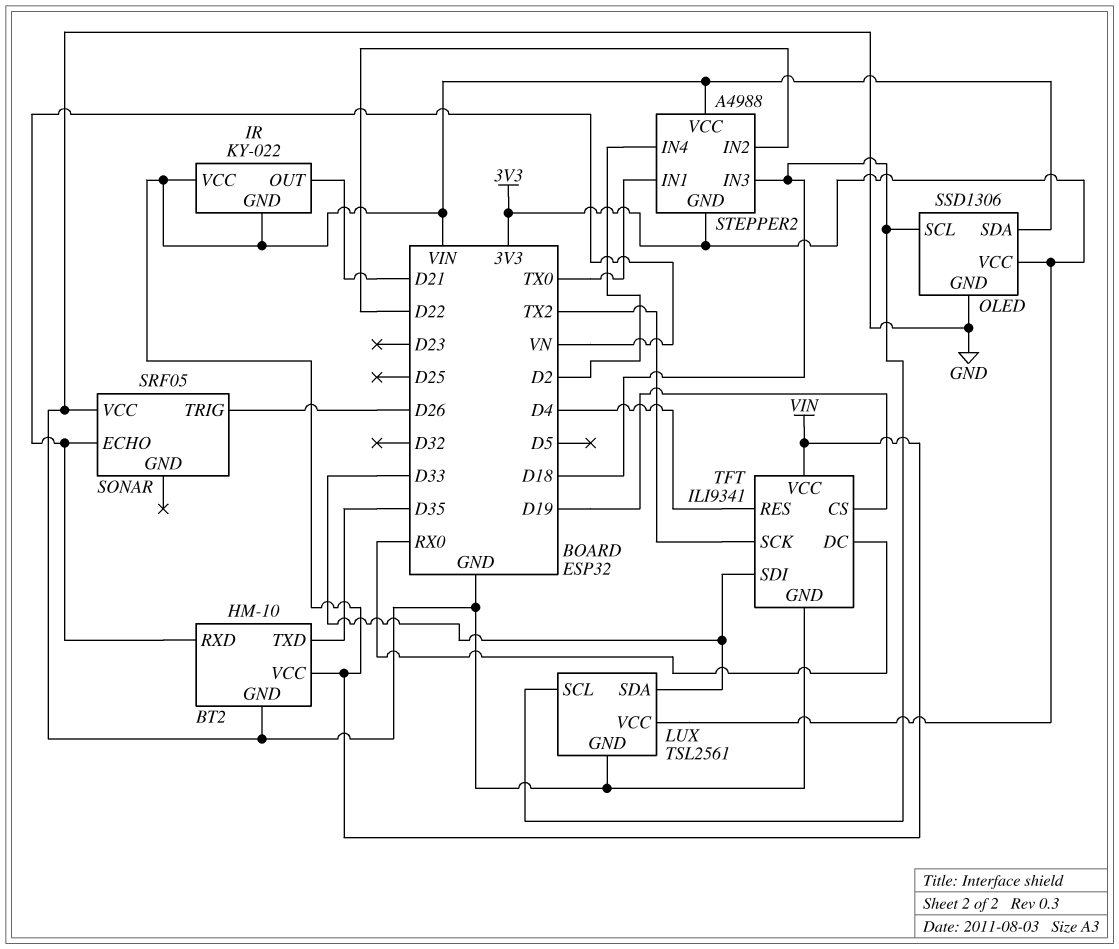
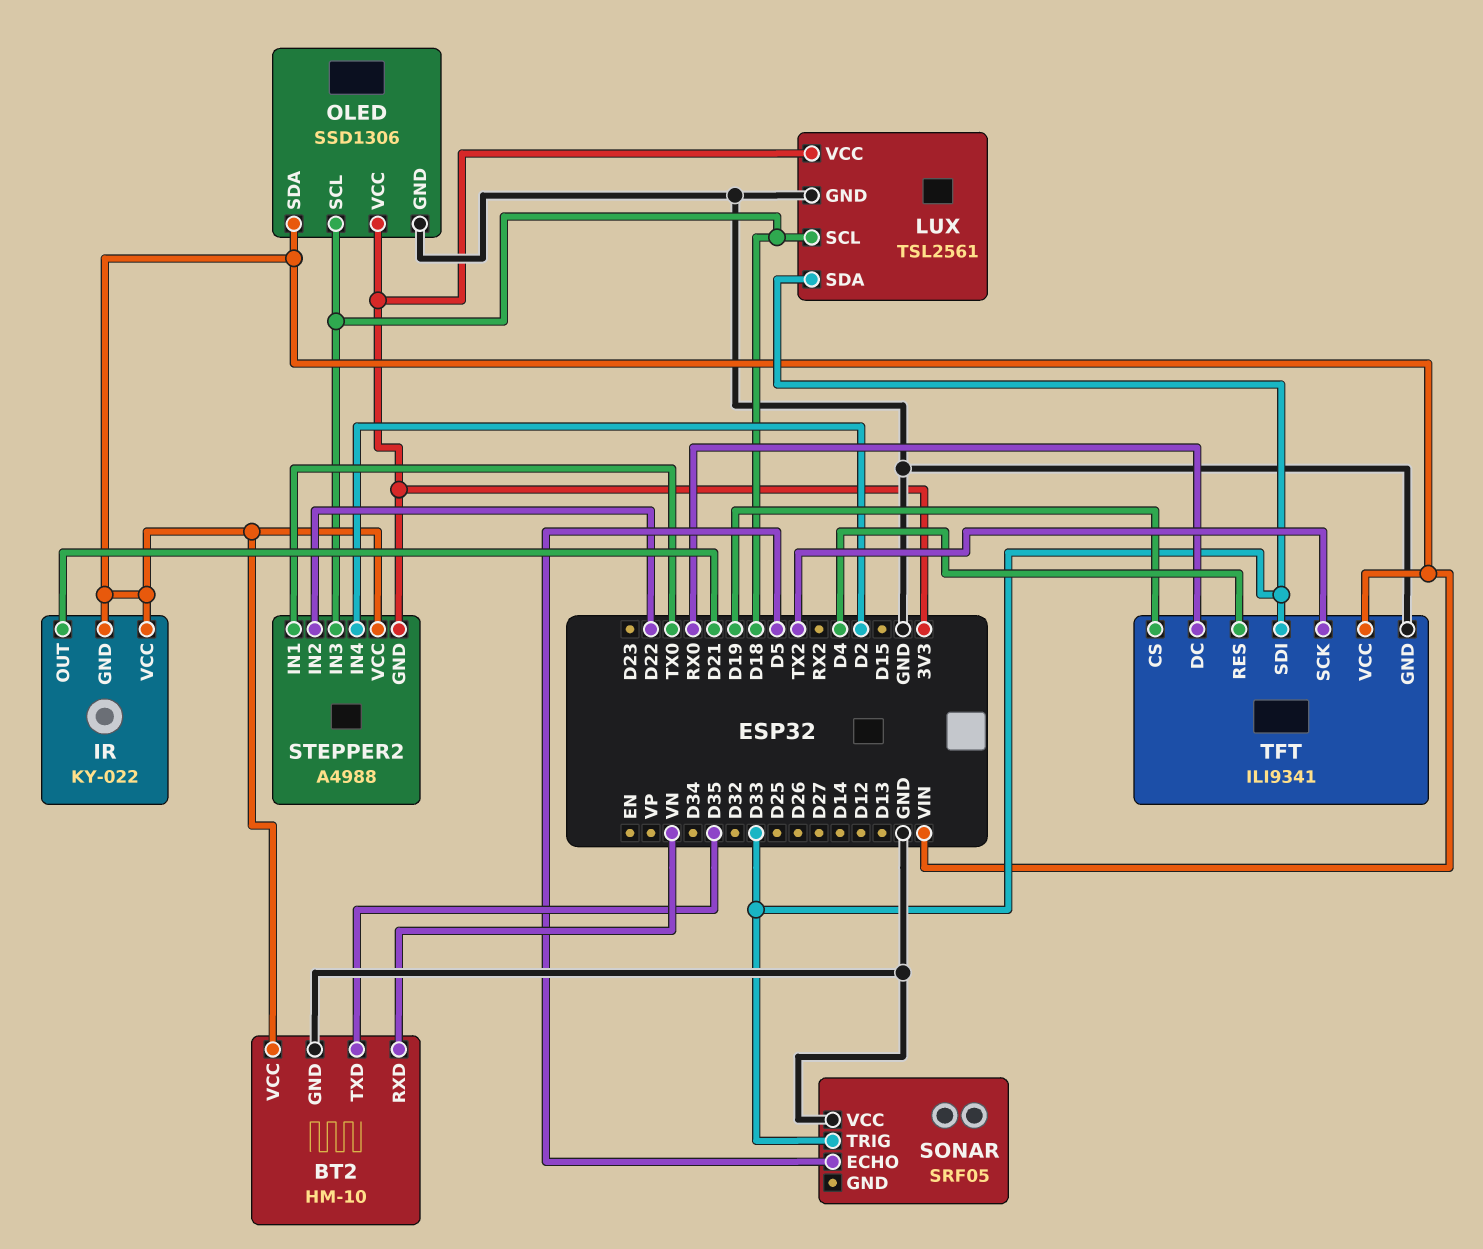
SONAR pin ECHO: VN -> D5
SONAR pin TRIG: D26 -> D33

